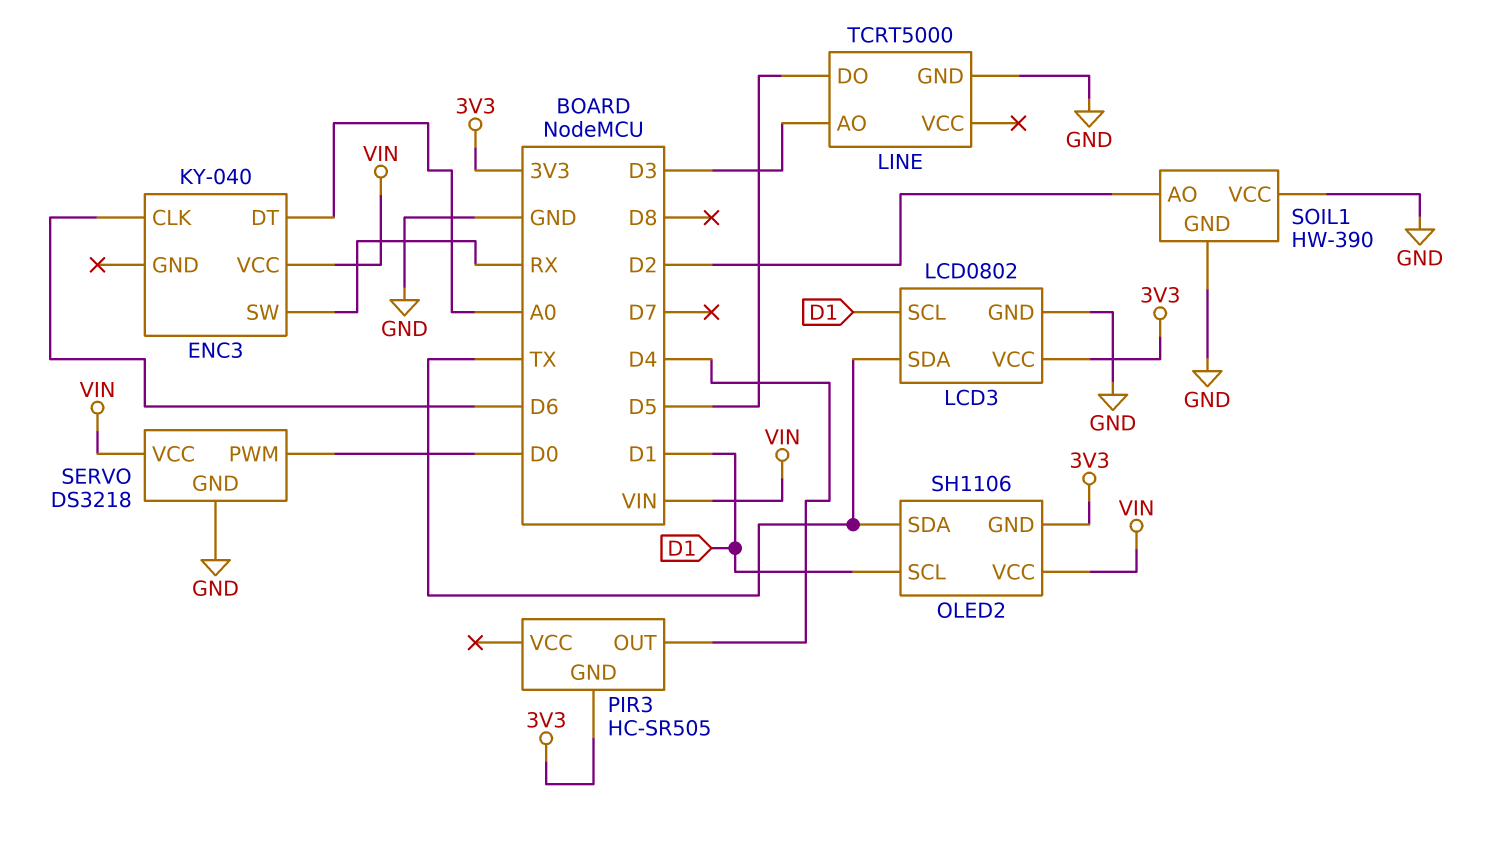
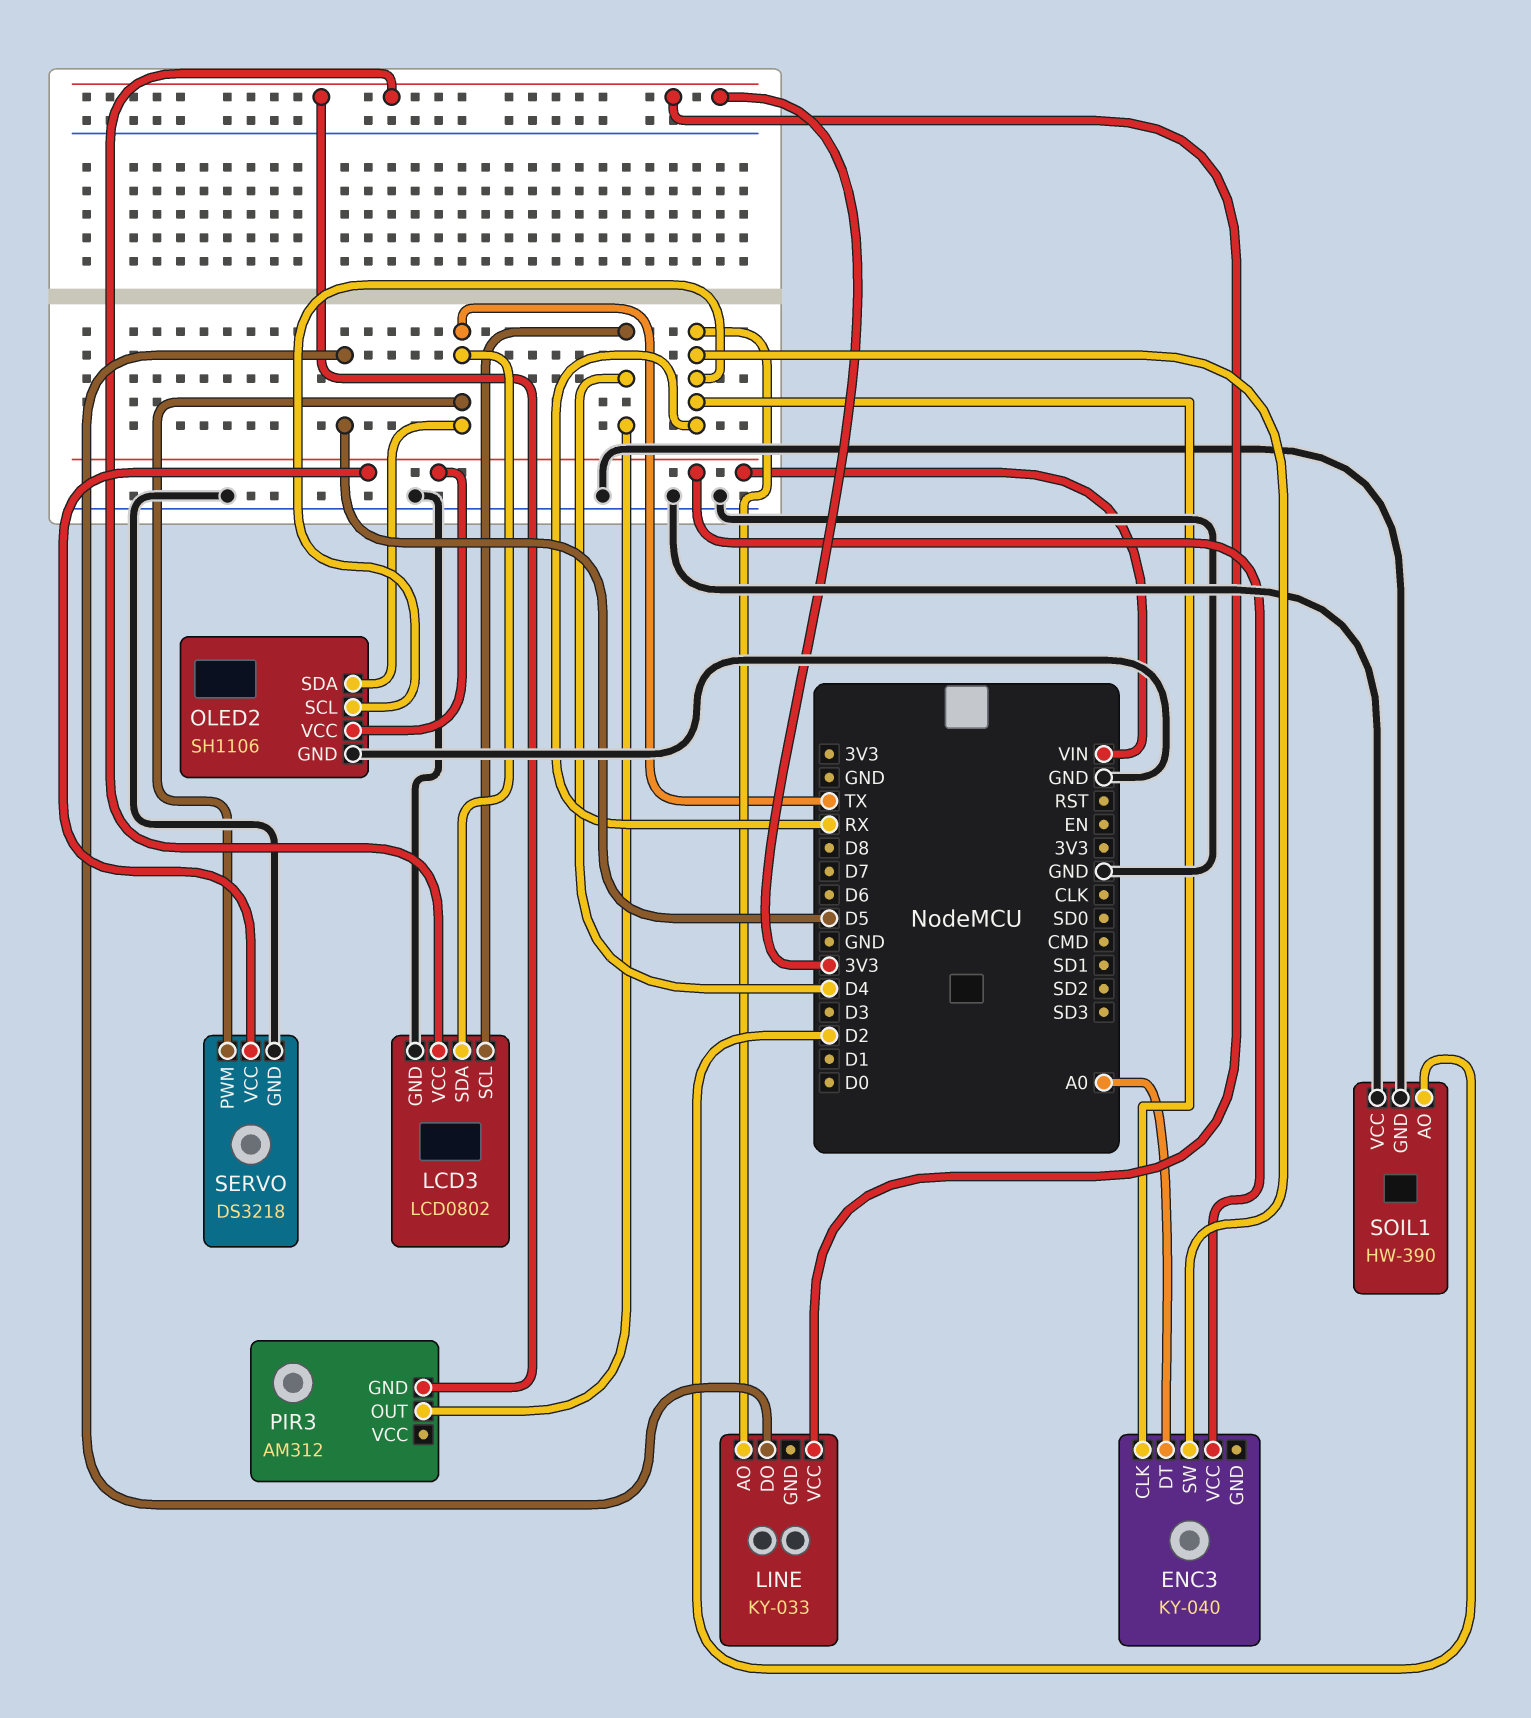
ENC3 pin CLK: D6 -> RX
LCD3 pin SCL: D1 -> D4
LINE: TCRT5000 -> KY-033
LINE pin AO: D3 -> RX
LINE pin GND: GND -> none
LINE pin VCC: none -> 3V3
OLED2 pin GND: 3V3 -> GND
OLED2 pin SCL: D1 -> RX
PIR3: HC-SR505 -> AM312
SERVO pin PWM: D0 -> TX

